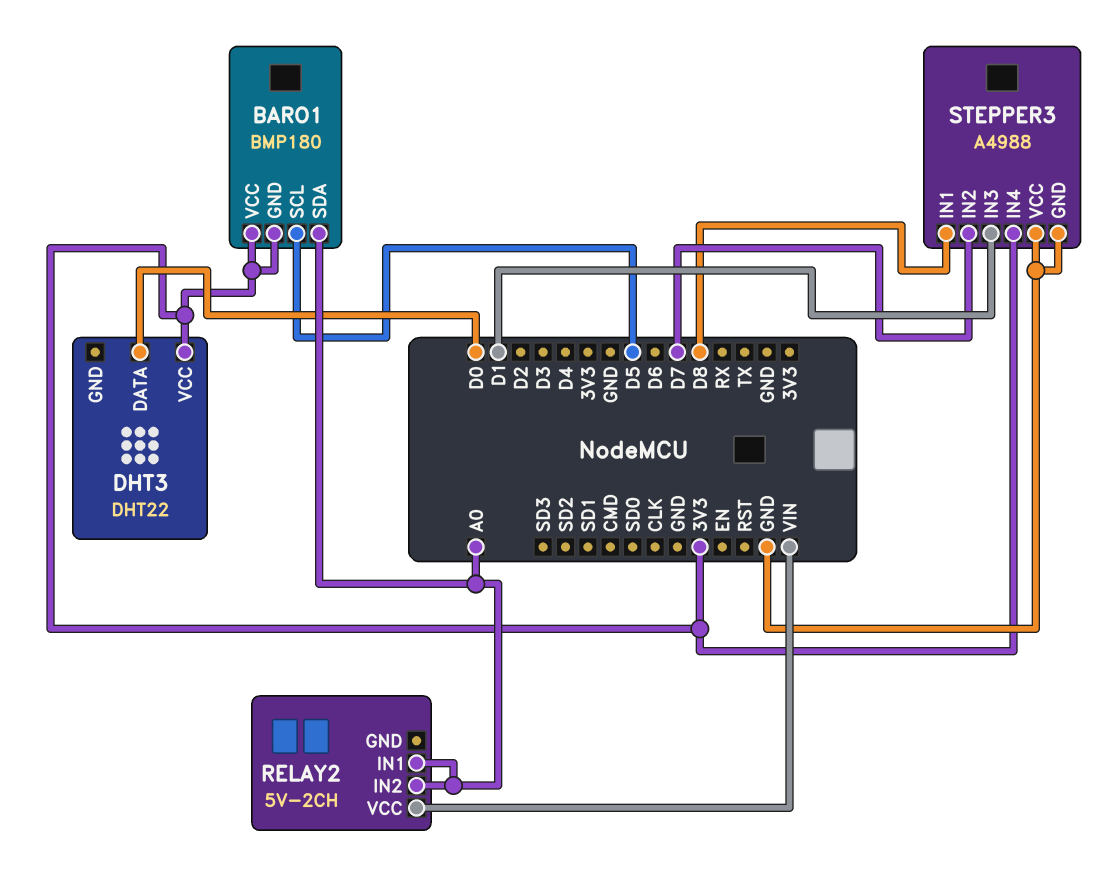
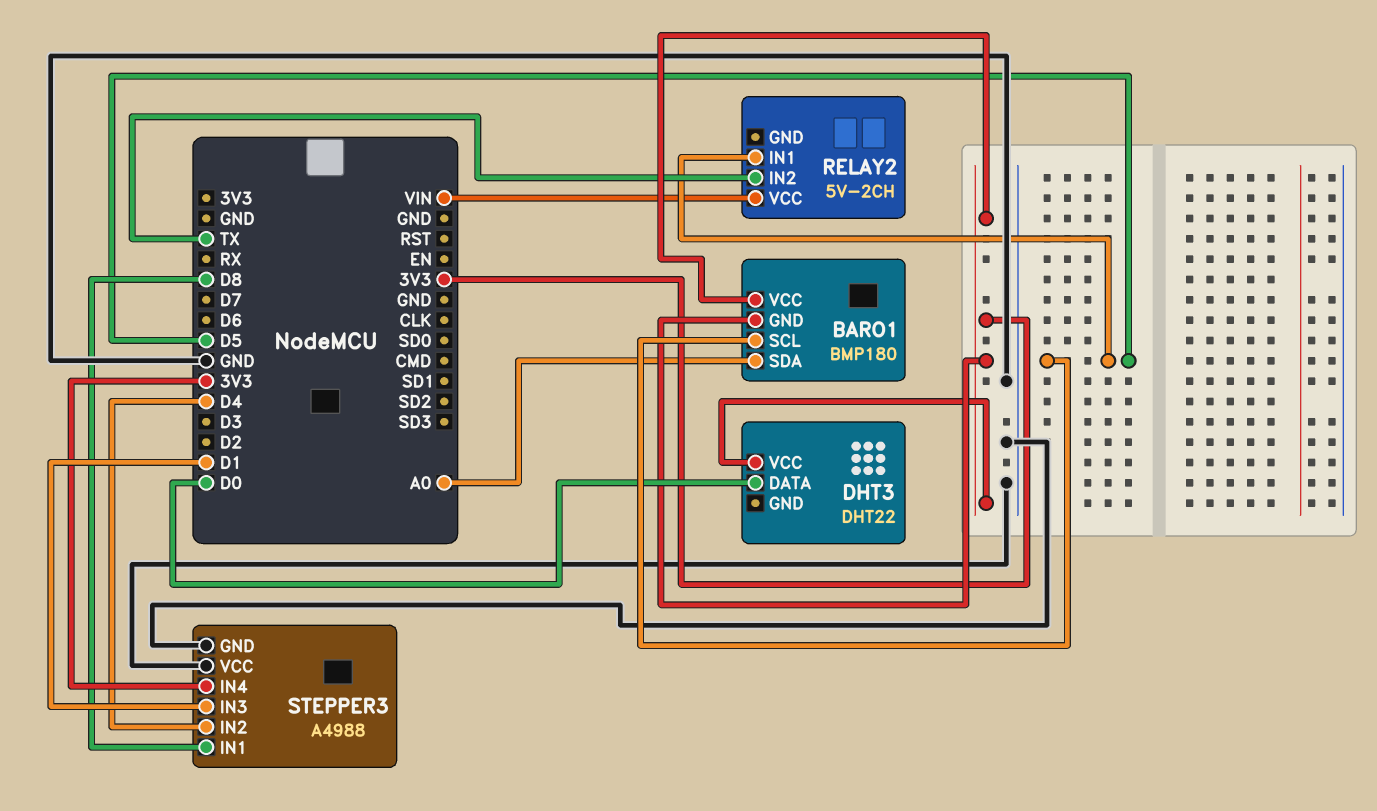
RELAY2 pin IN1: A0 -> D5
RELAY2 pin IN2: A0 -> TX
STEPPER3 pin IN2: D7 -> D4

